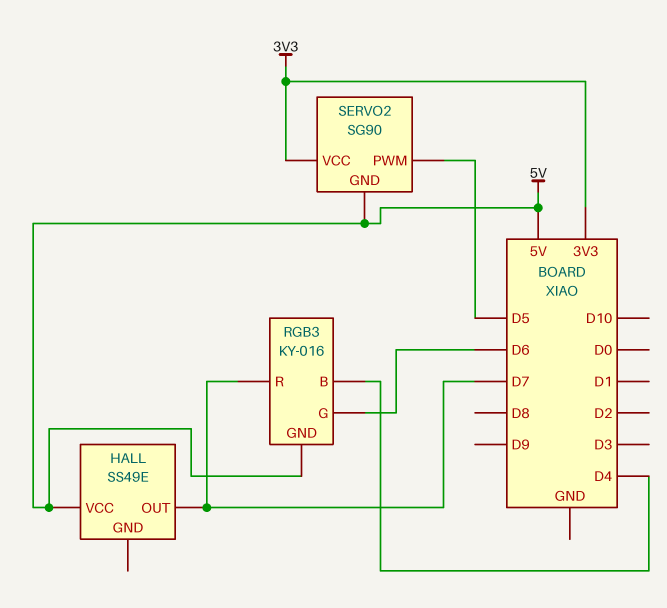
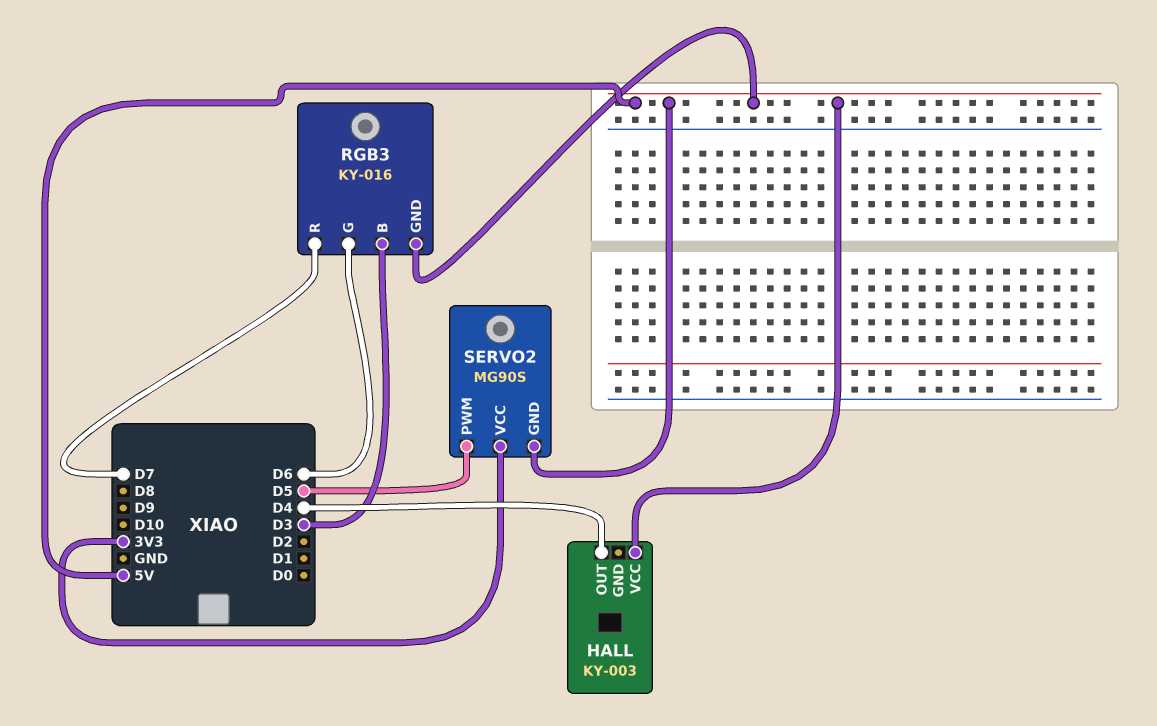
HALL: SS49E -> KY-003
HALL pin OUT: D7 -> D4
RGB3 pin B: D4 -> D3
SERVO2: SG90 -> MG90S

